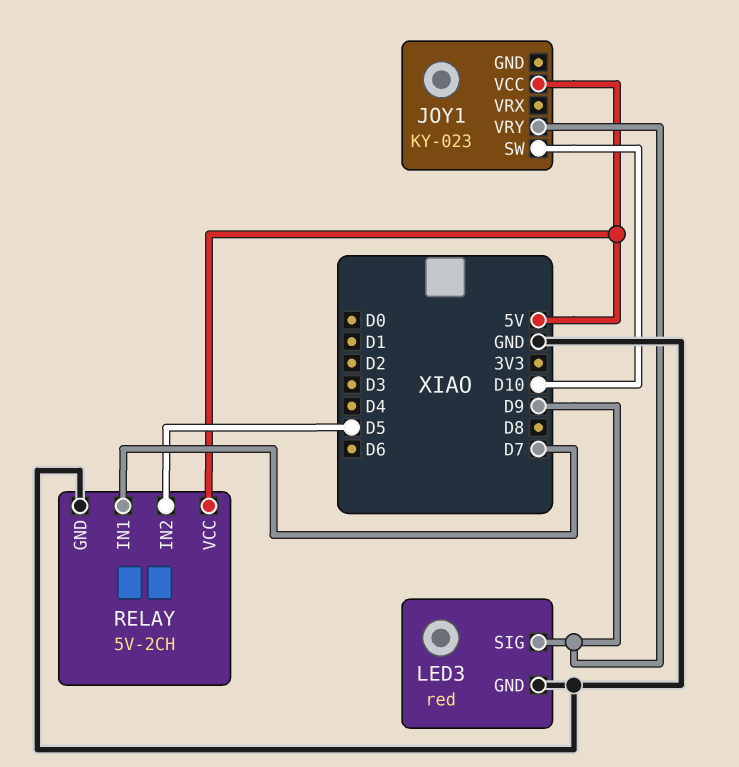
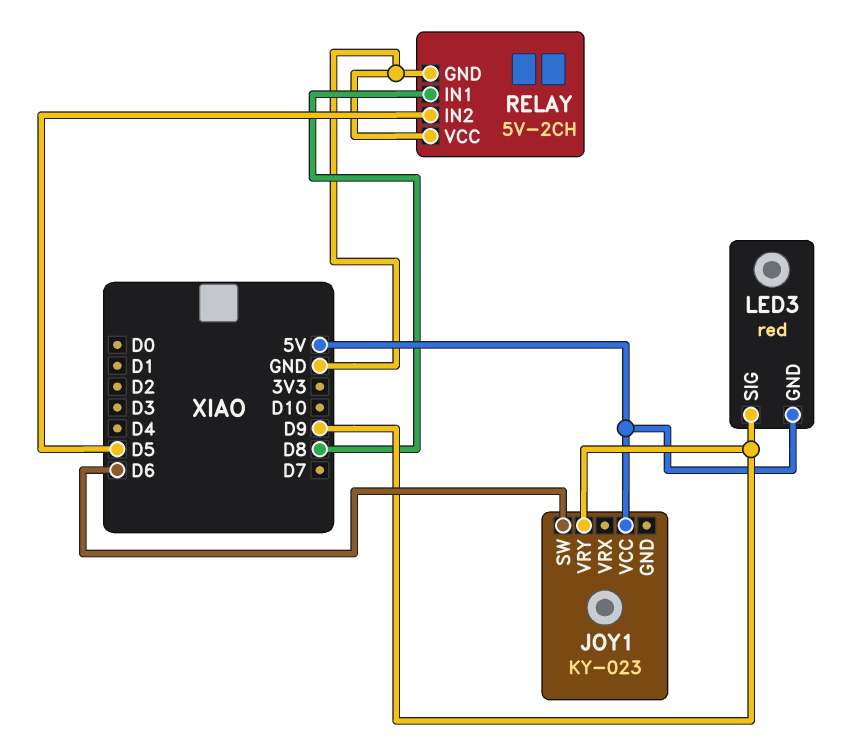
JOY1 pin SW: D10 -> D6
LED3 pin GND: GND -> 5V
RELAY pin IN1: D7 -> D8
RELAY pin VCC: 5V -> GND

